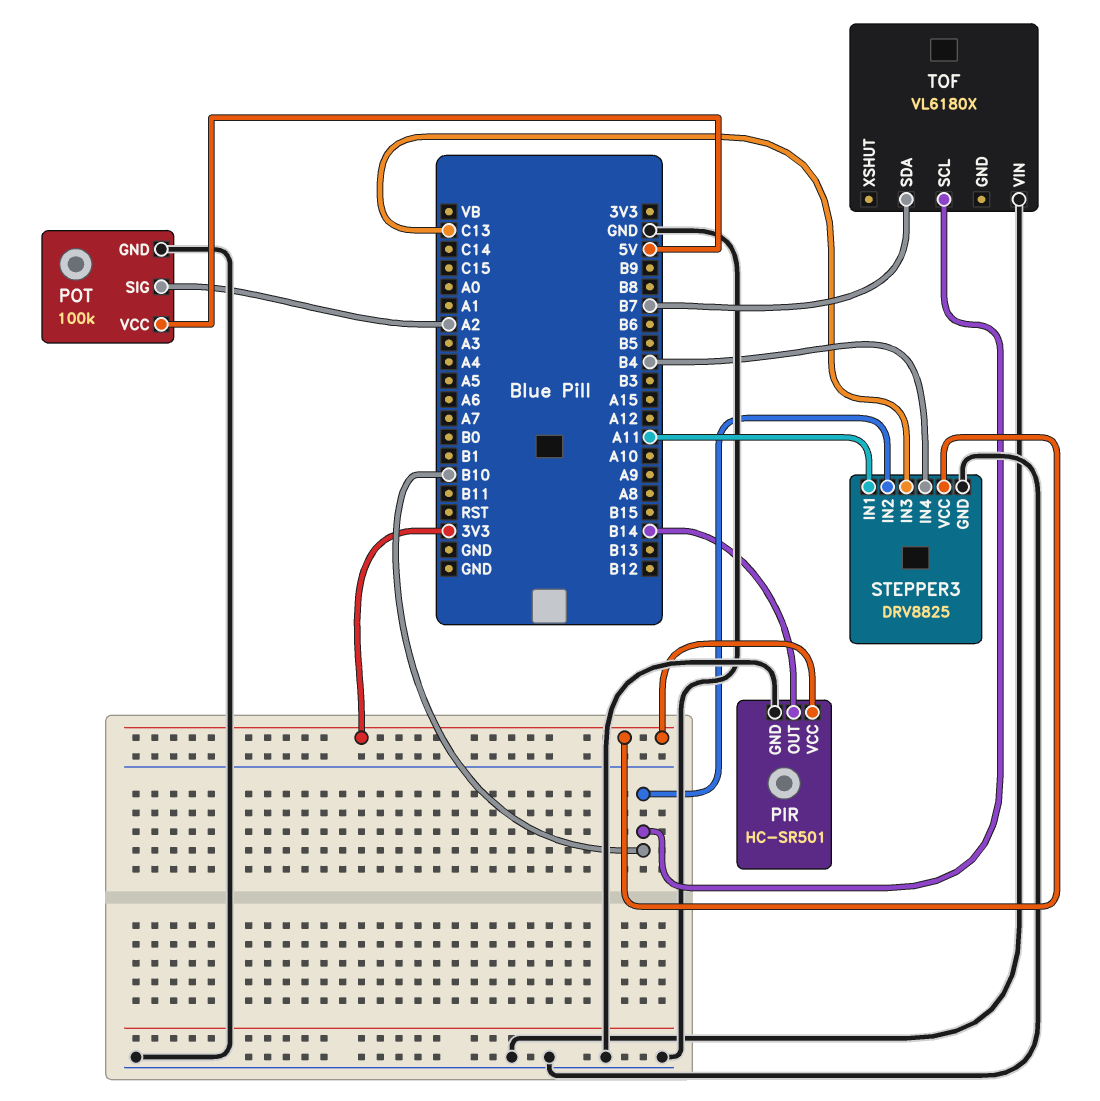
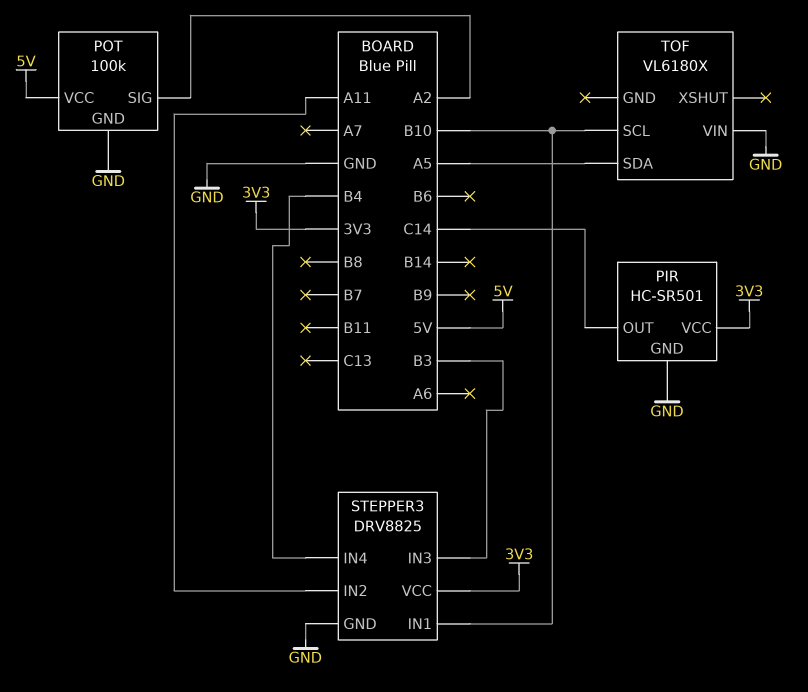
PIR pin OUT: B14 -> C14
STEPPER3 pin IN1: A11 -> B10
STEPPER3 pin IN2: B10 -> A11
STEPPER3 pin IN3: C13 -> B3
TOF pin SDA: B7 -> A5

